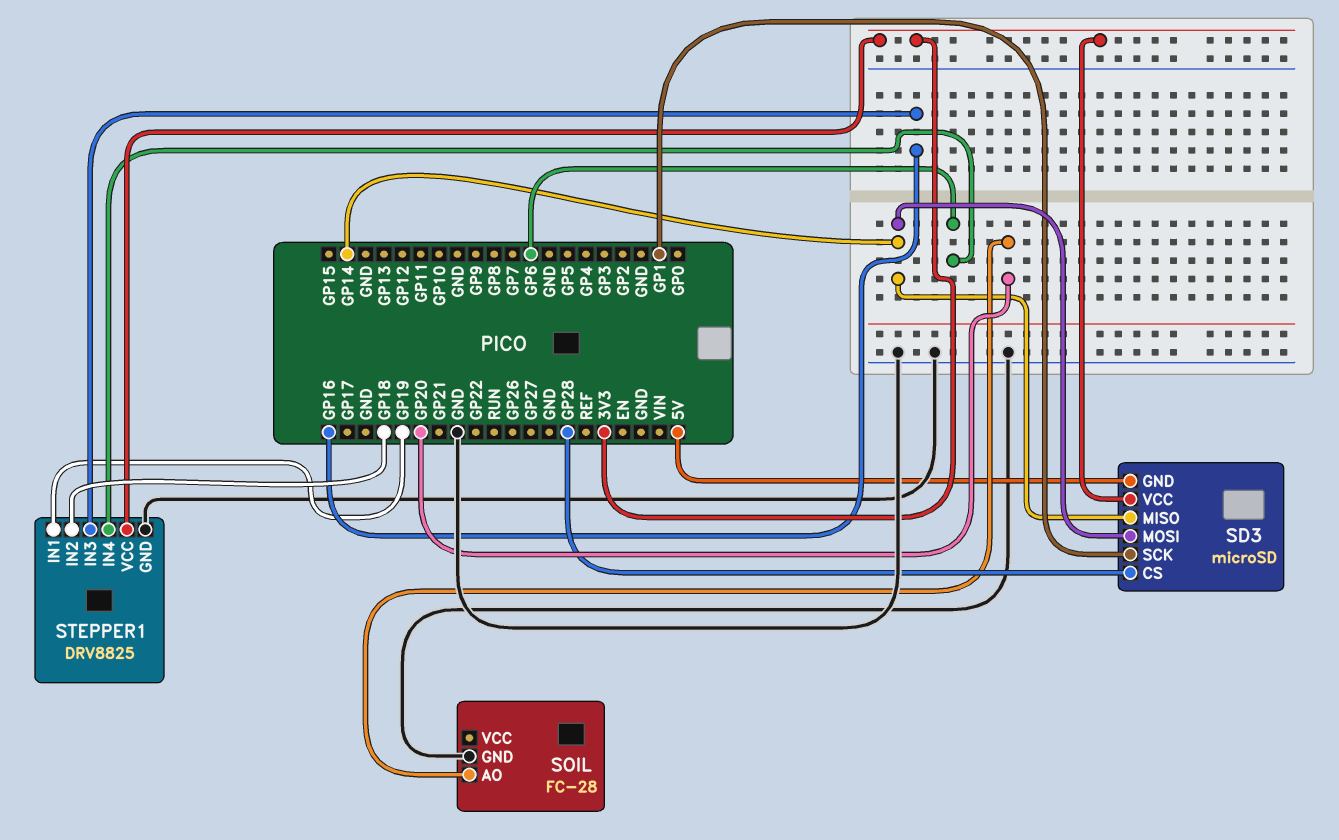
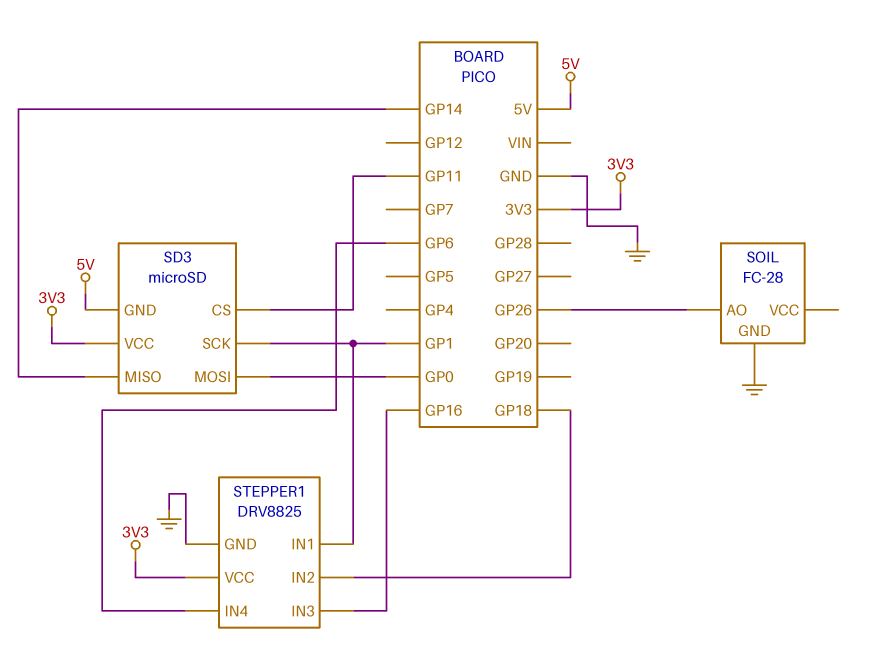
SD3 pin CS: GP28 -> GP11
SD3 pin MOSI: GP14 -> GP0
SOIL pin AO: GP20 -> GP26
STEPPER1 pin IN1: GP19 -> GP1

